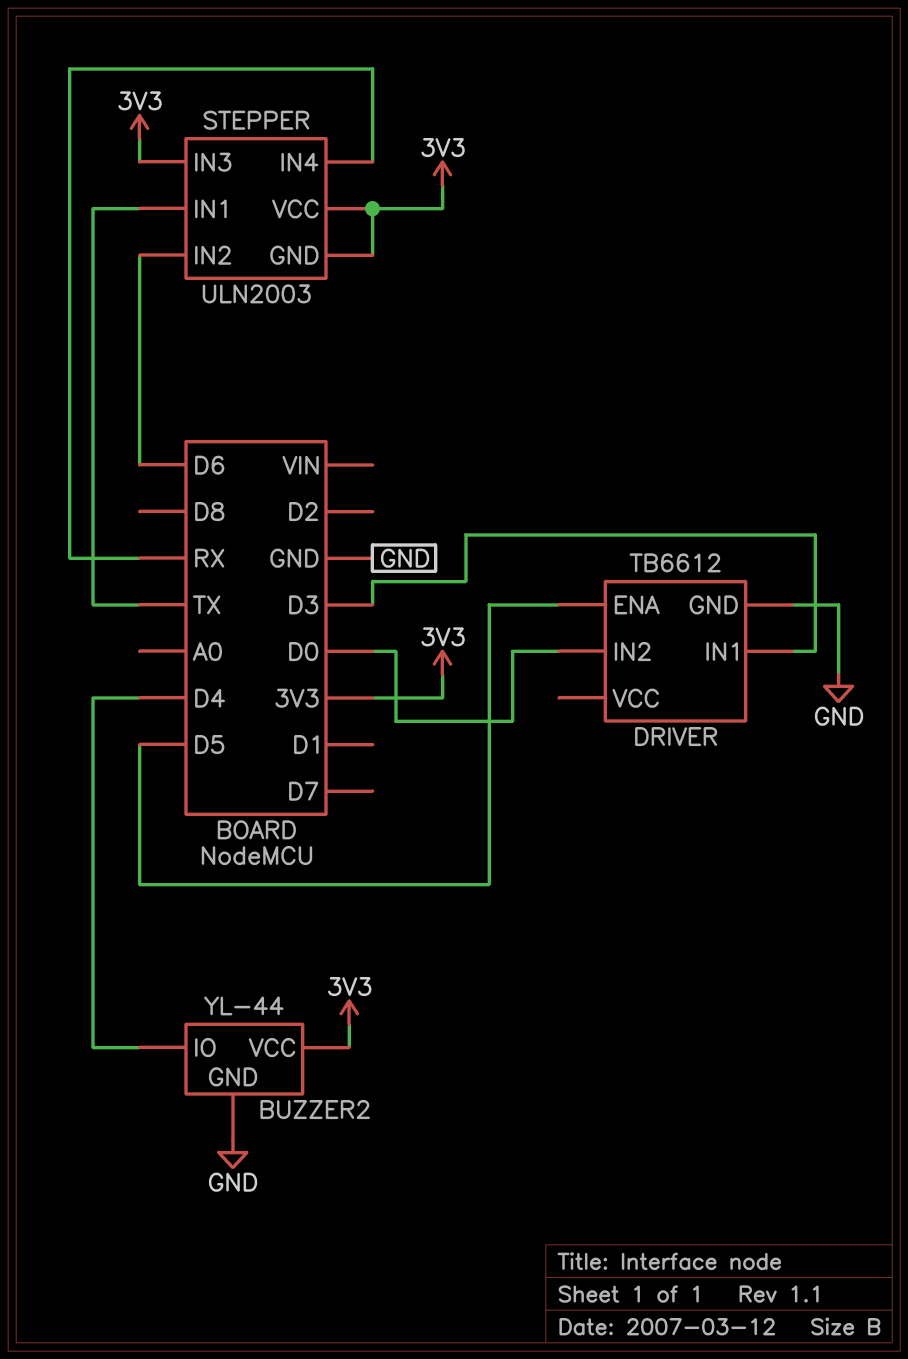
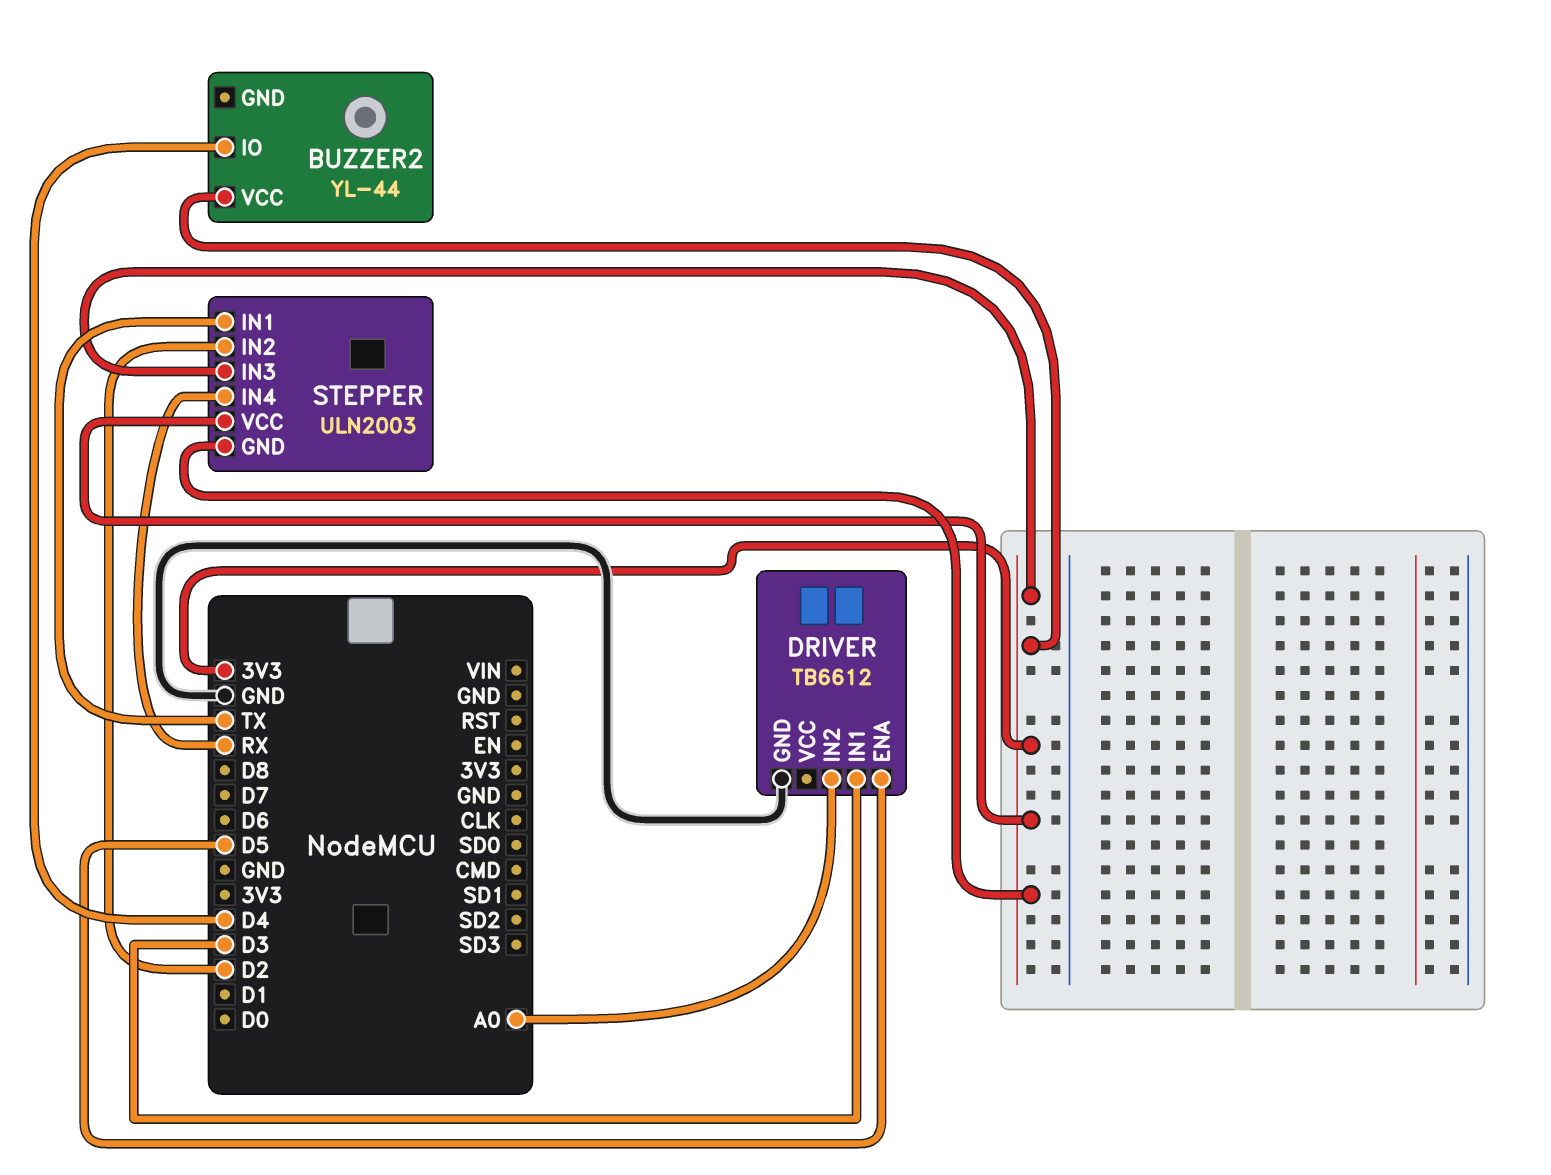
BUZZER2 pin GND: GND -> none
DRIVER pin IN2: D0 -> A0
STEPPER pin IN2: D6 -> D2

